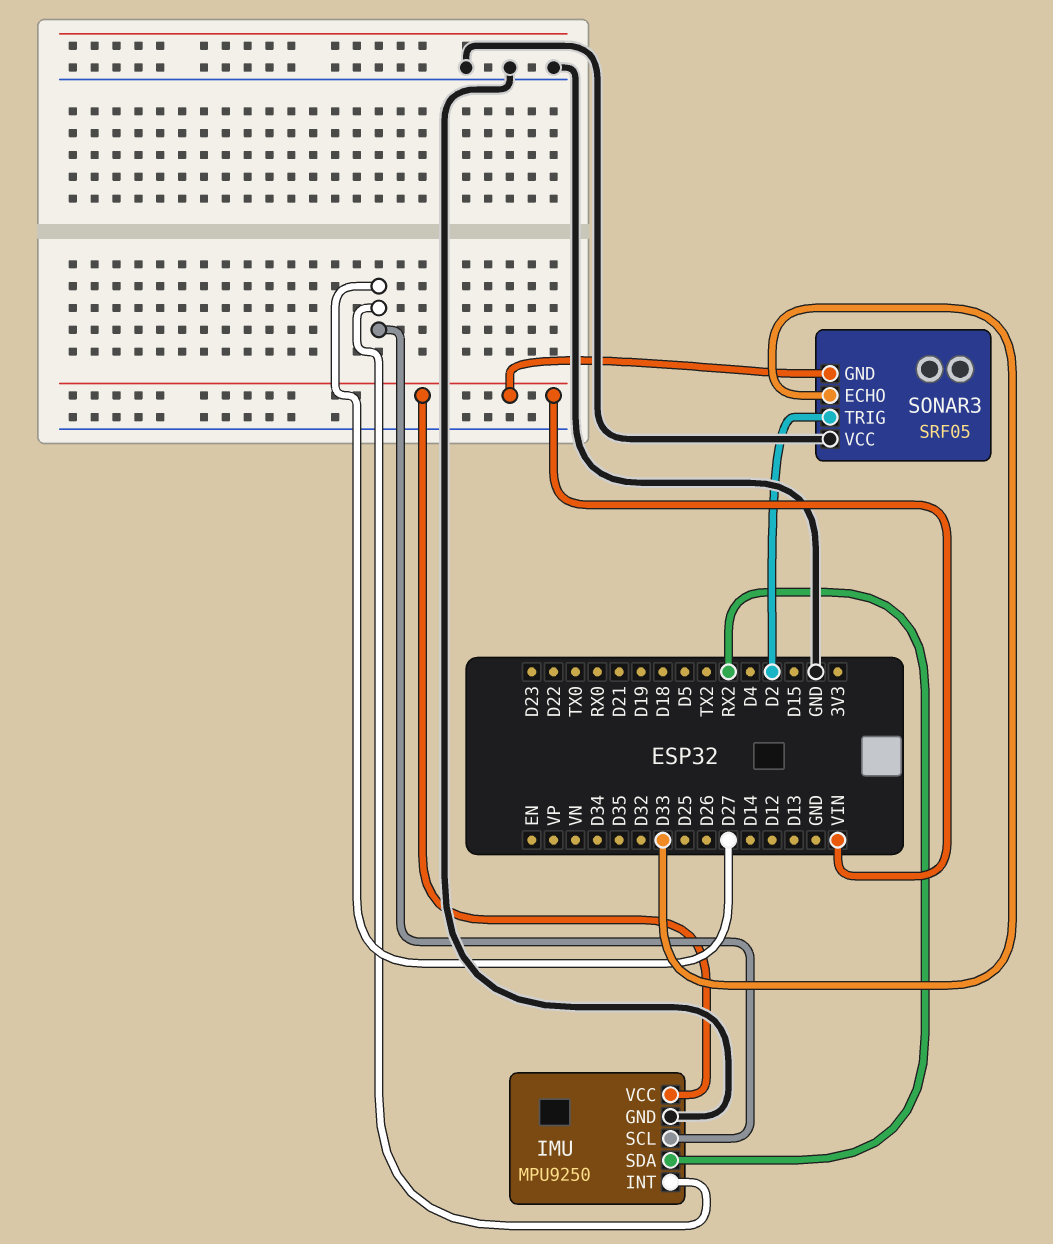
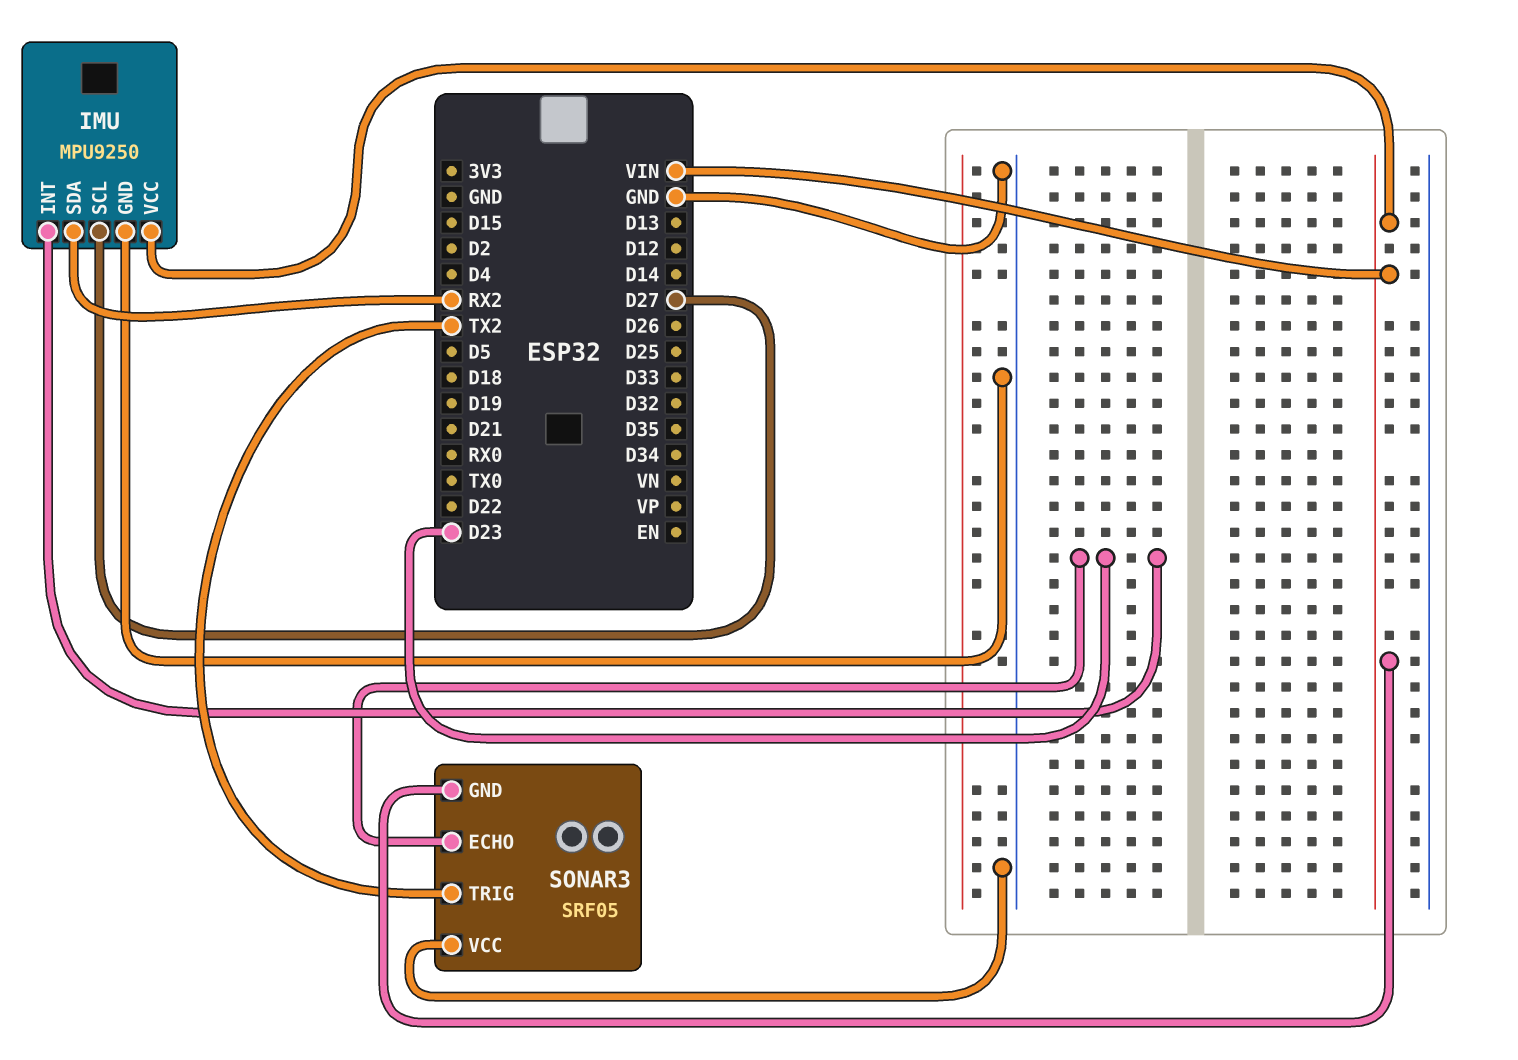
IMU pin INT: D27 -> D23
SONAR3 pin ECHO: D33 -> D23
SONAR3 pin TRIG: D2 -> TX2

